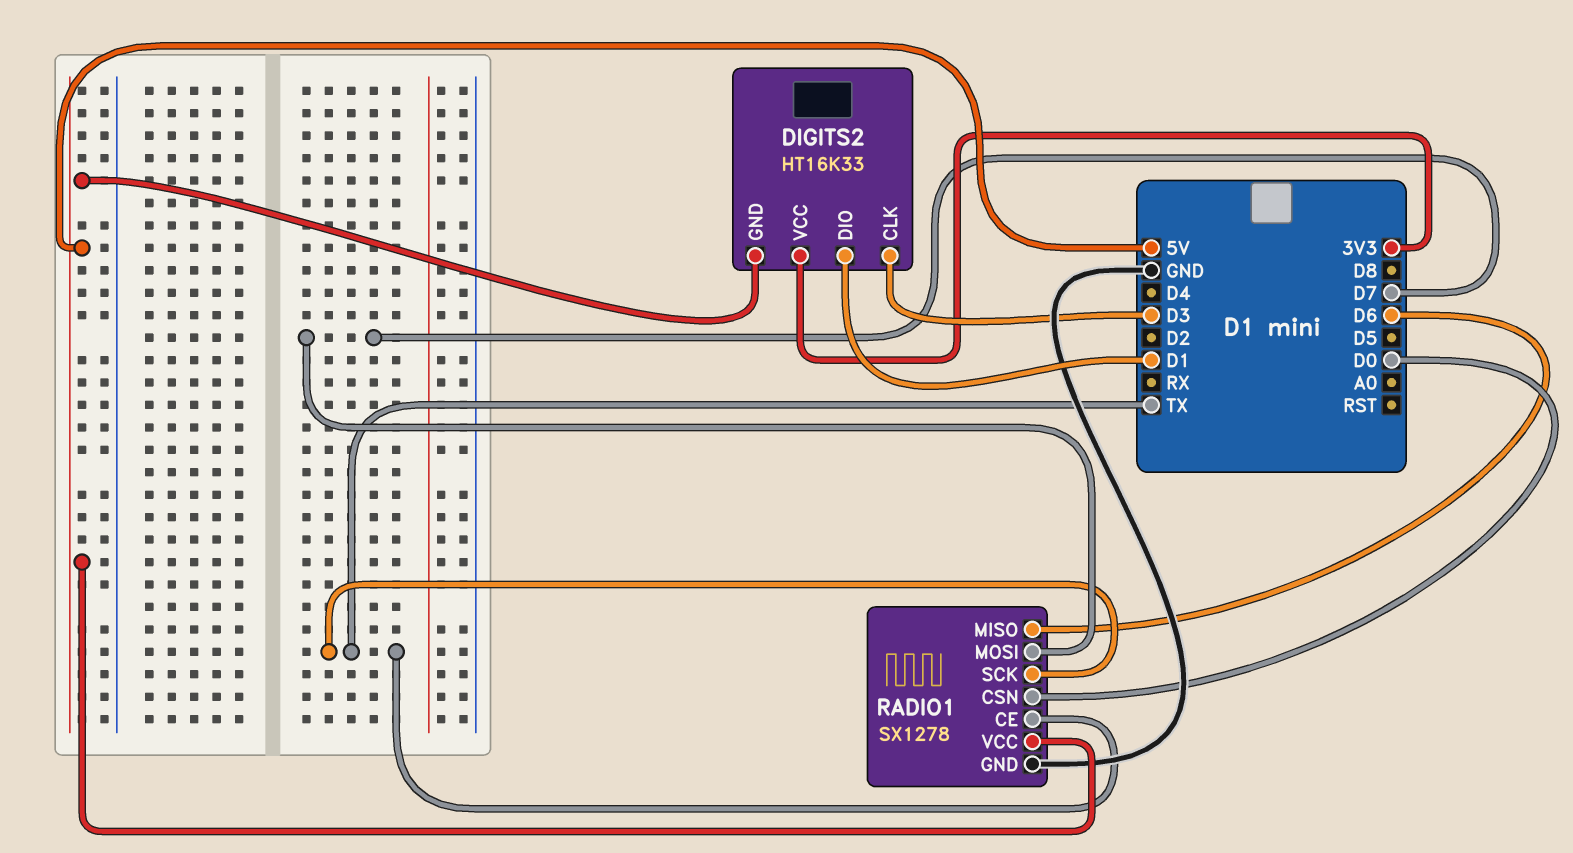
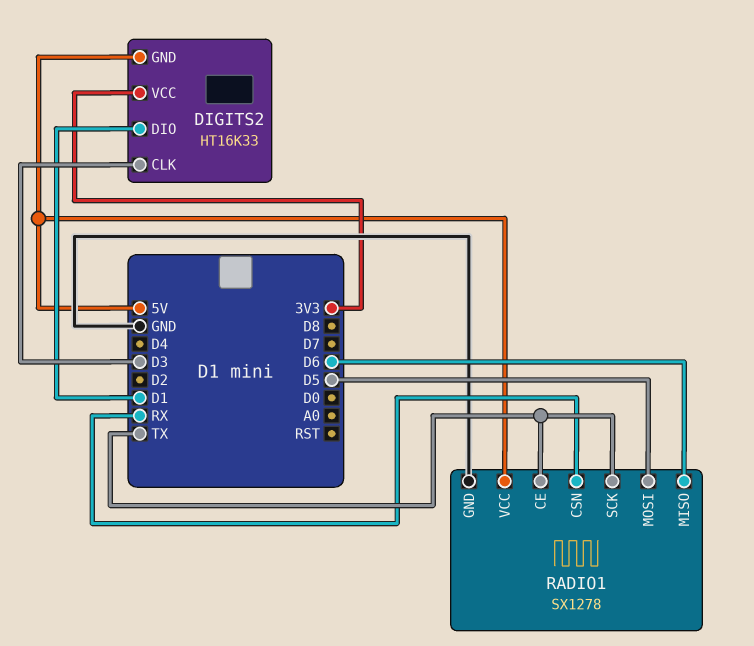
RADIO1 pin CSN: D0 -> RX
RADIO1 pin MOSI: D7 -> D5

